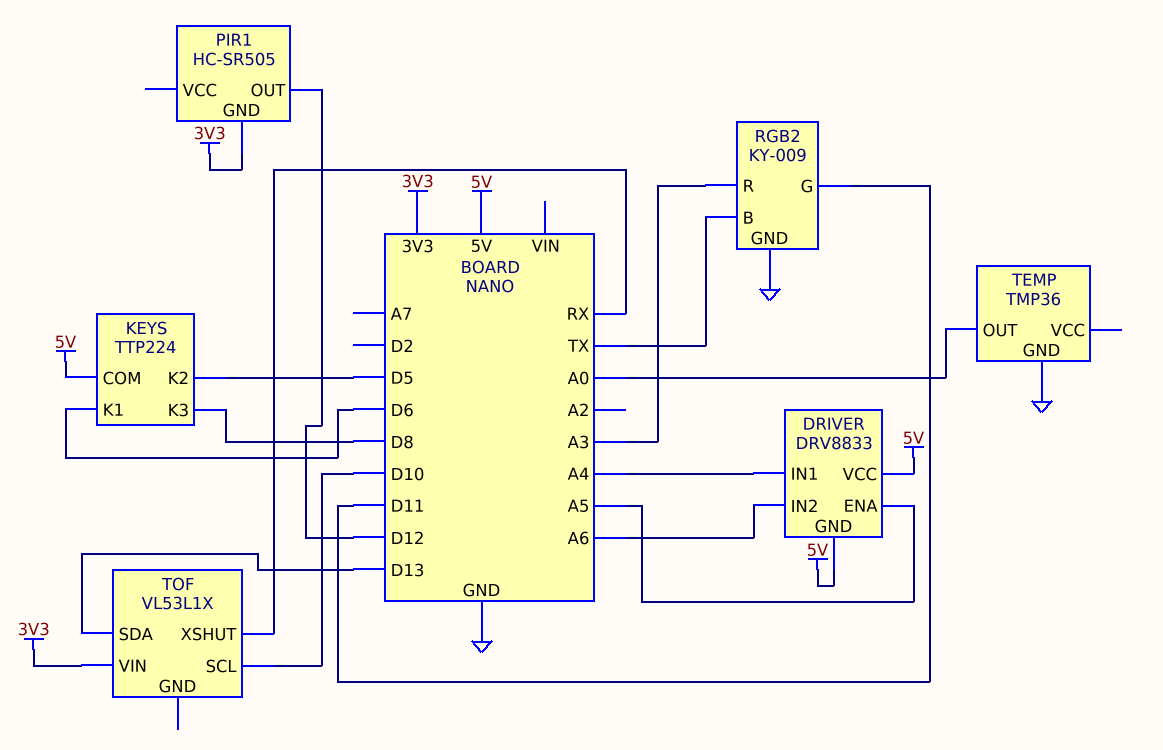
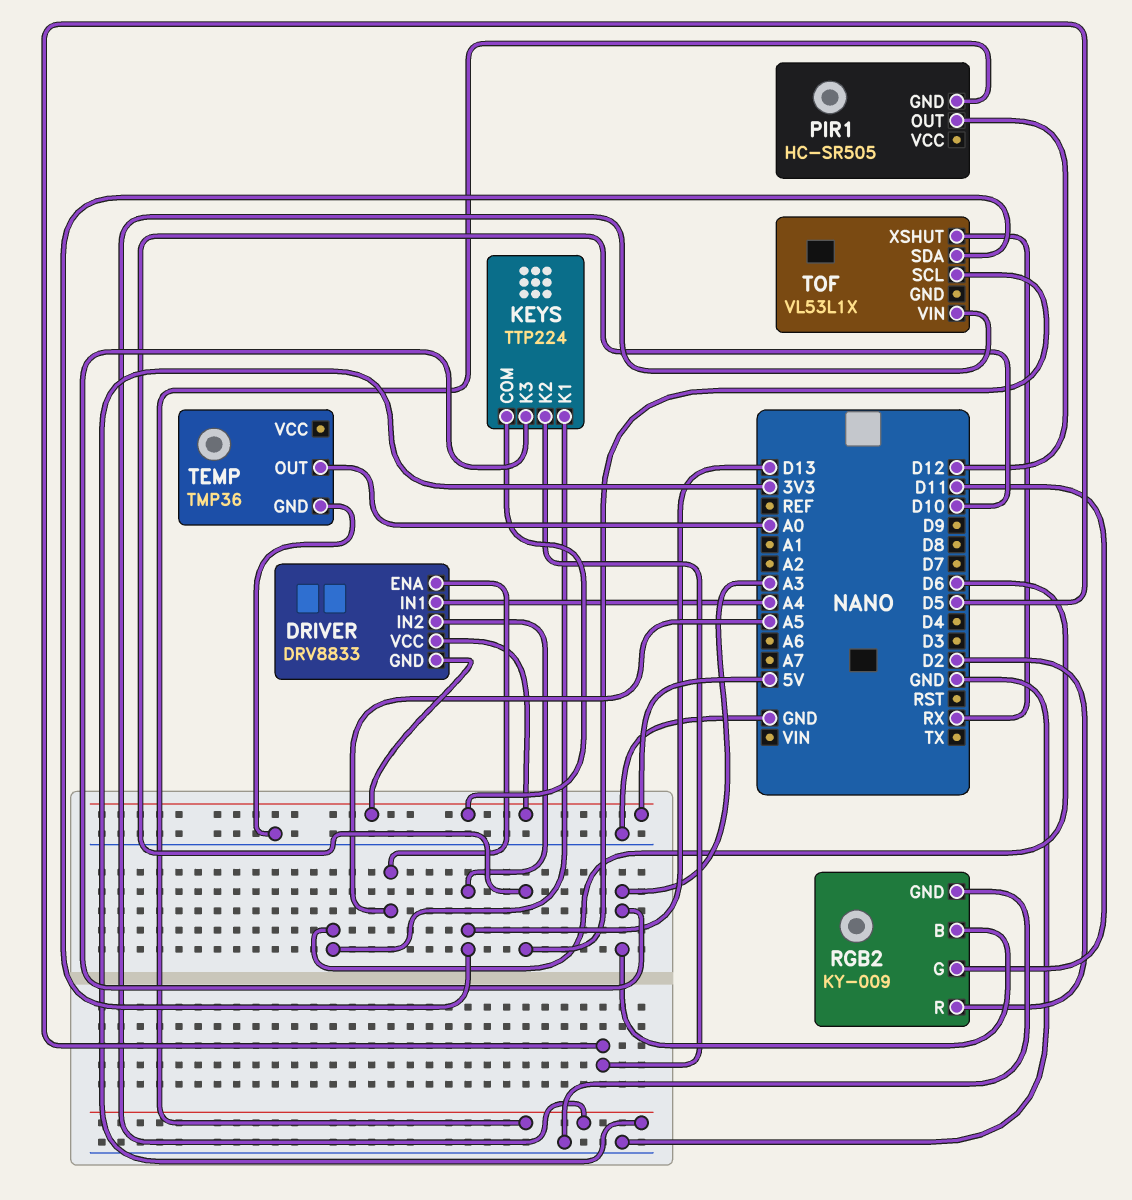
DRIVER pin IN2: A6 -> D13
KEYS pin K3: D8 -> A3
RGB2 pin B: TX -> A3
RGB2 pin R: A3 -> D2

